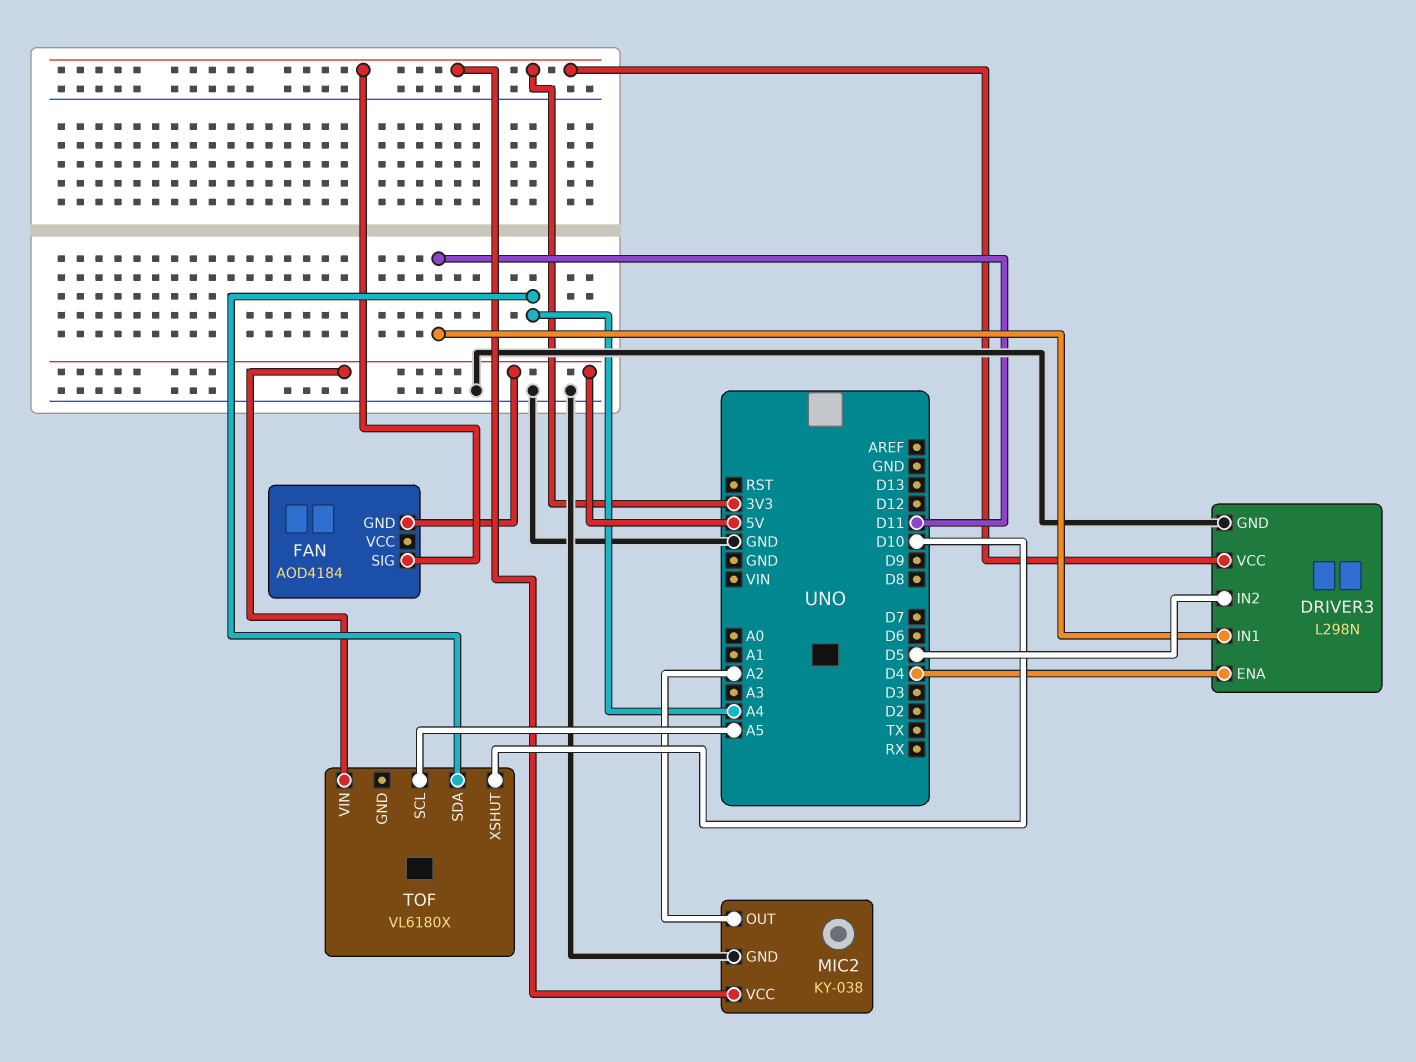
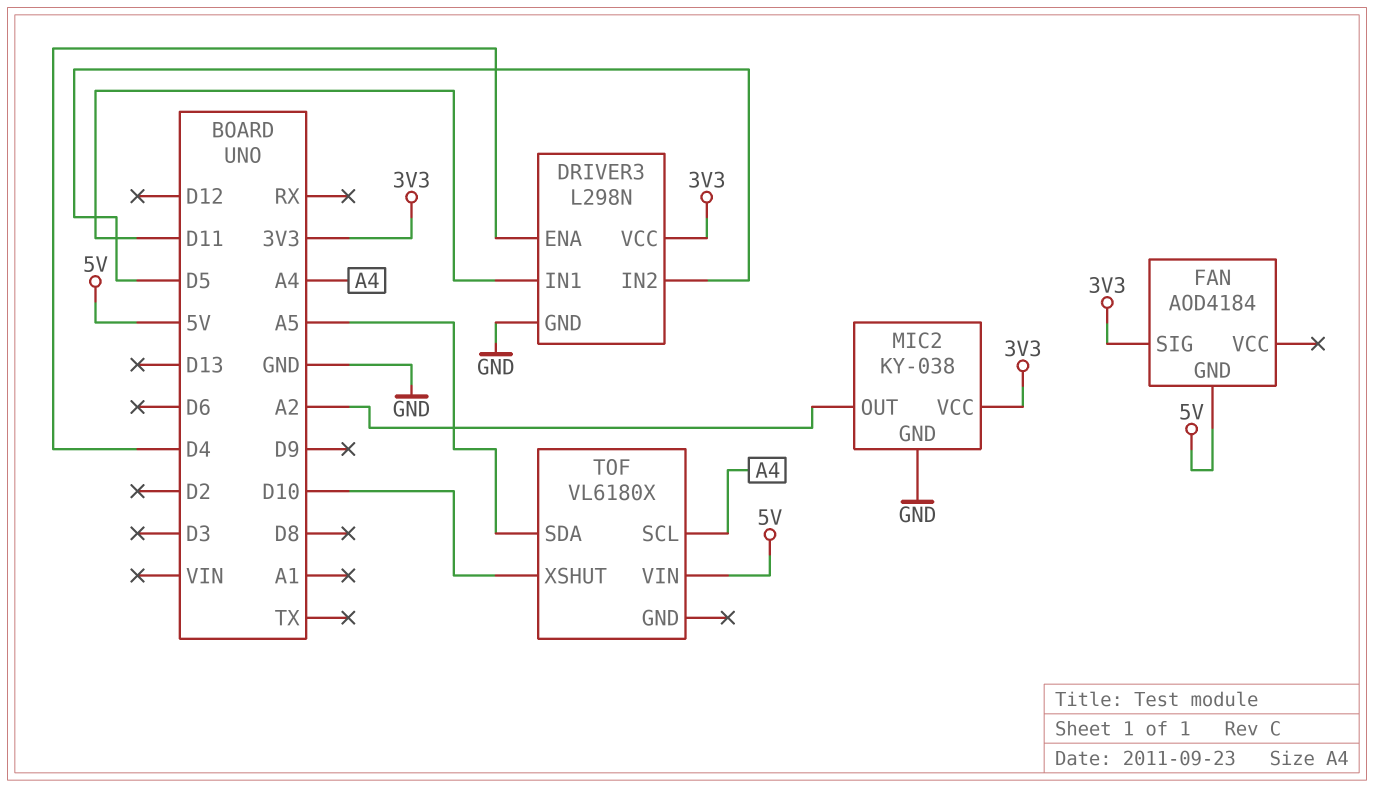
TOF pin SCL: A5 -> A4
TOF pin SDA: A4 -> A5

